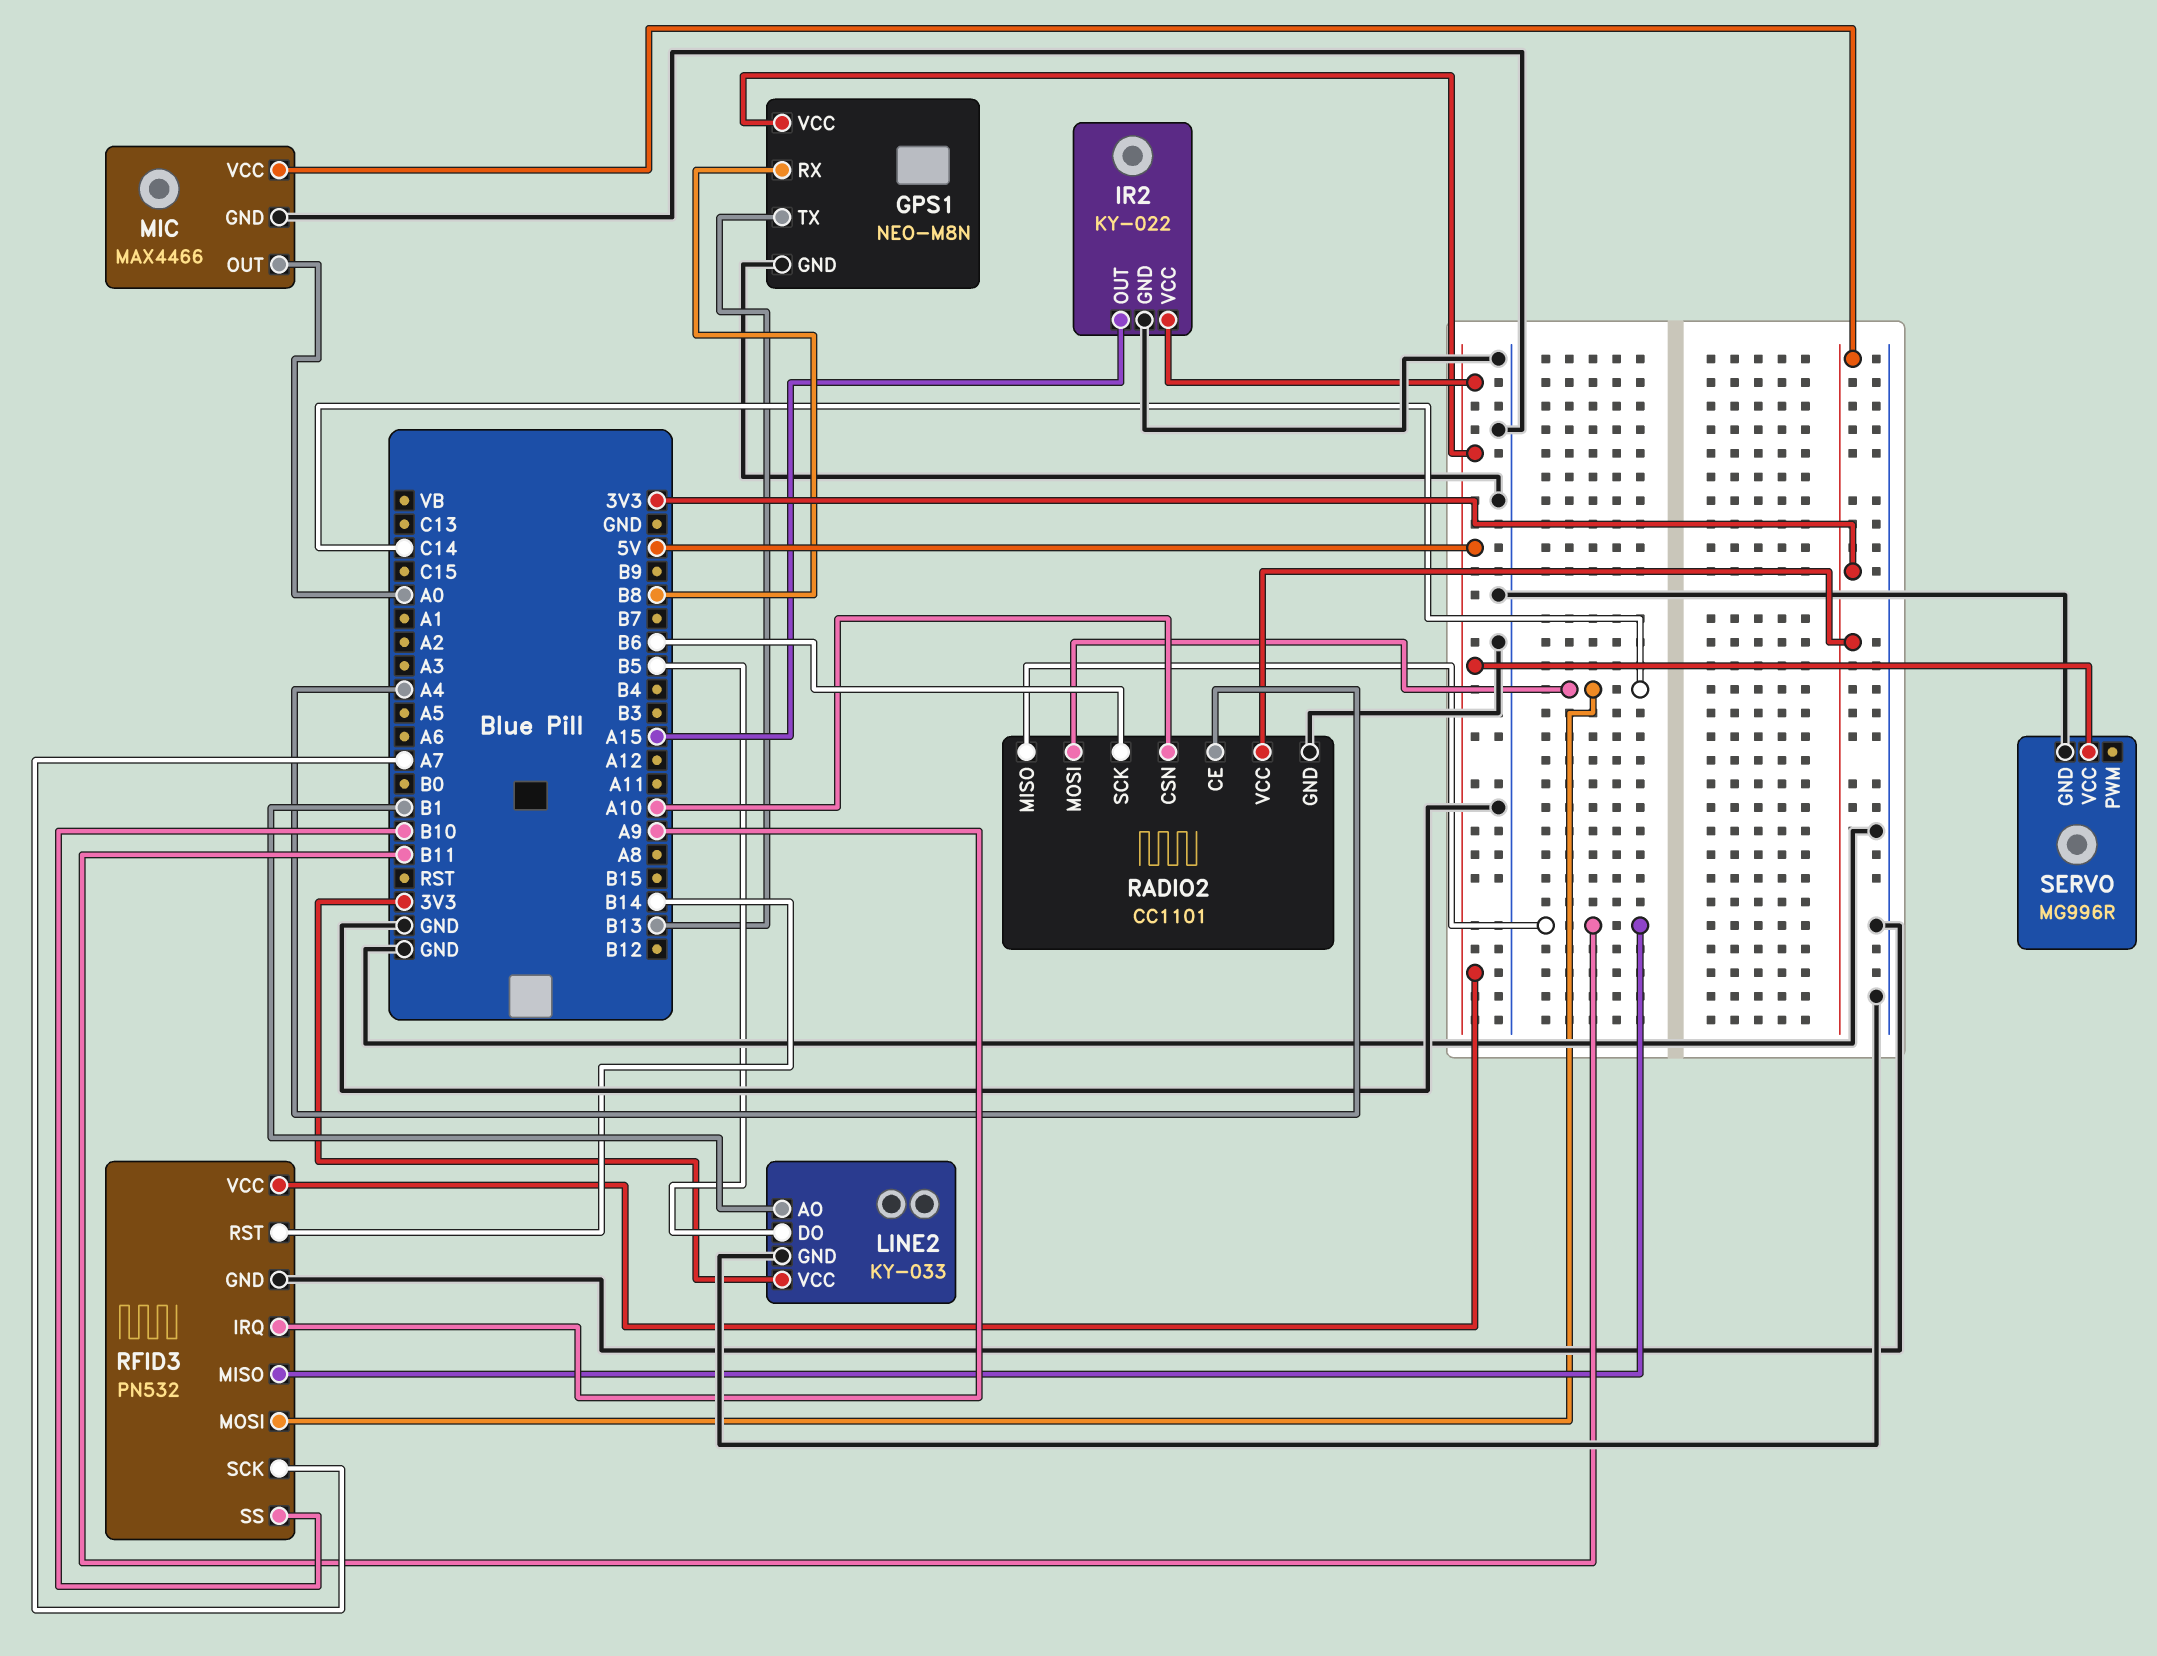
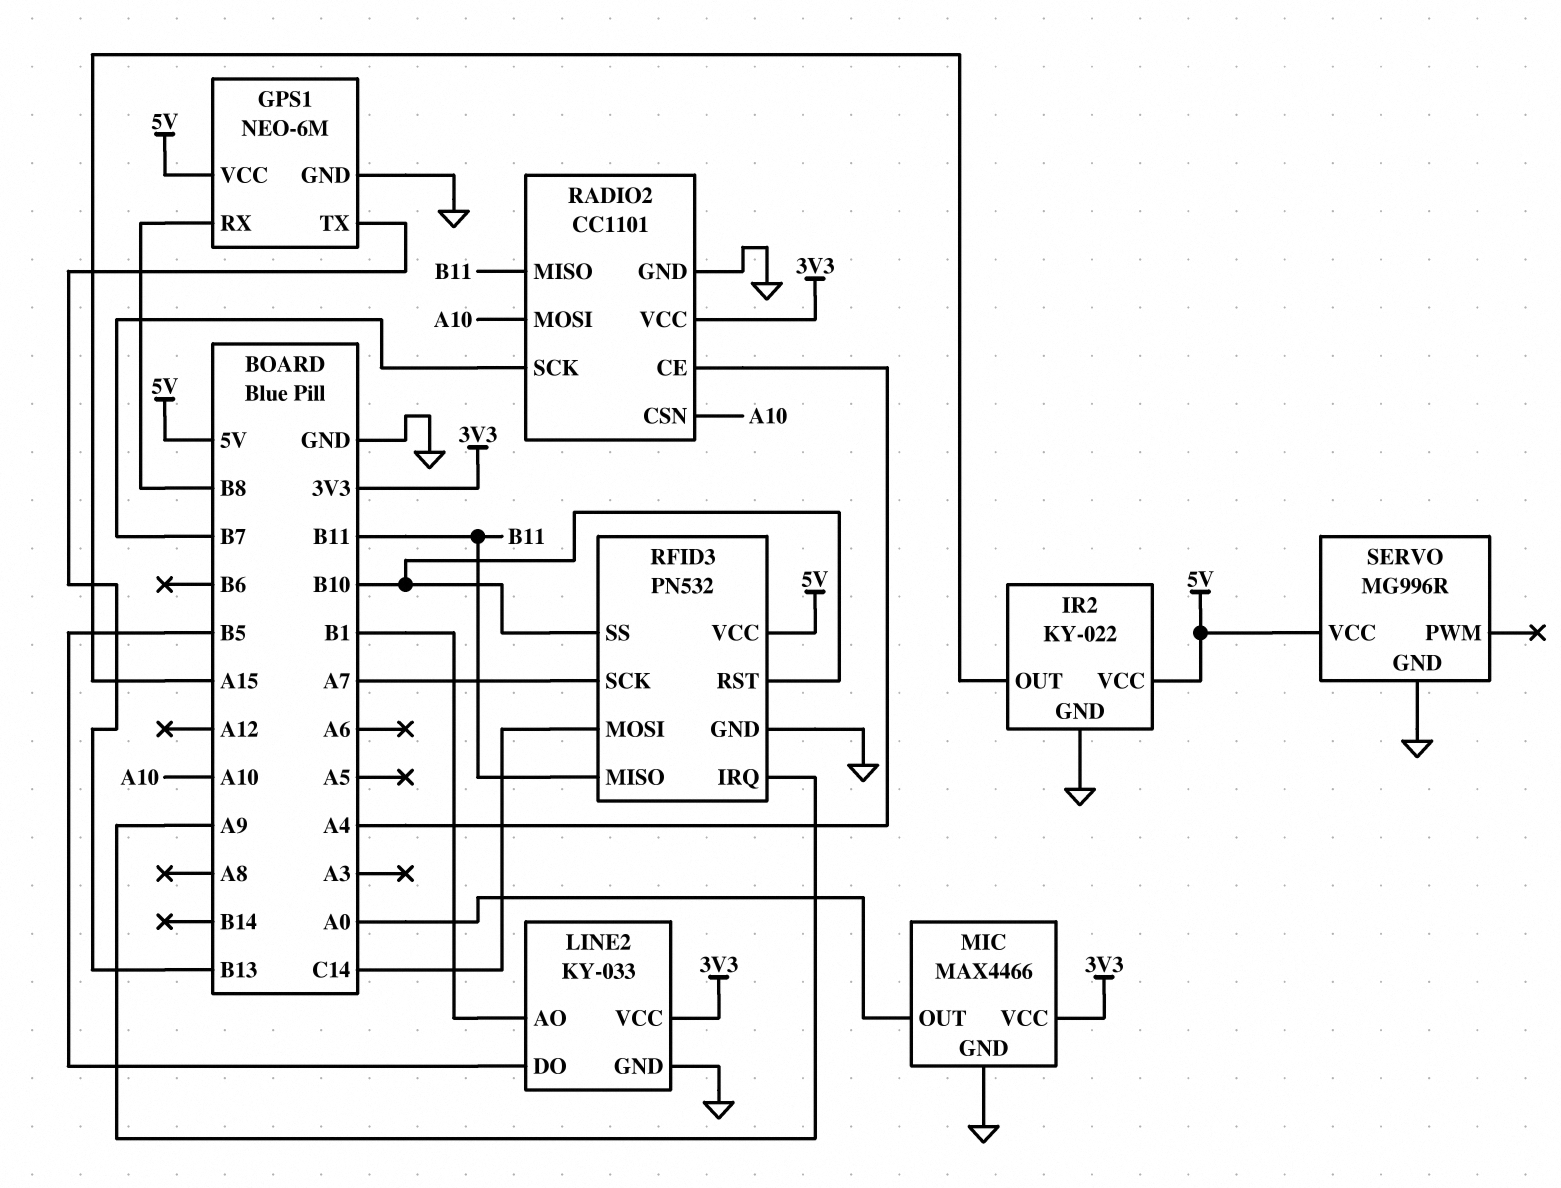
GPS1: NEO-M8N -> NEO-6M
RADIO2 pin MOSI: C14 -> A10
RADIO2 pin SCK: B6 -> B7
RFID3 pin RST: B14 -> B10

